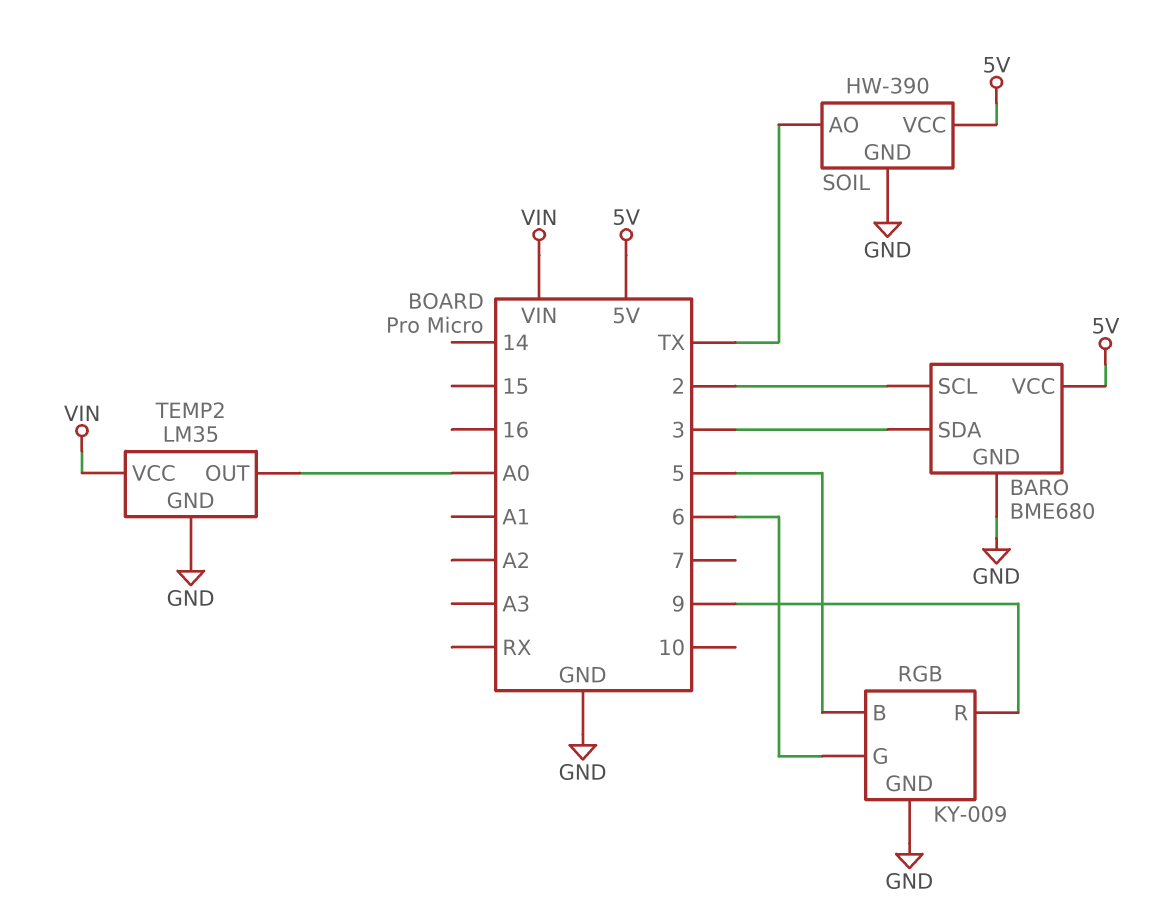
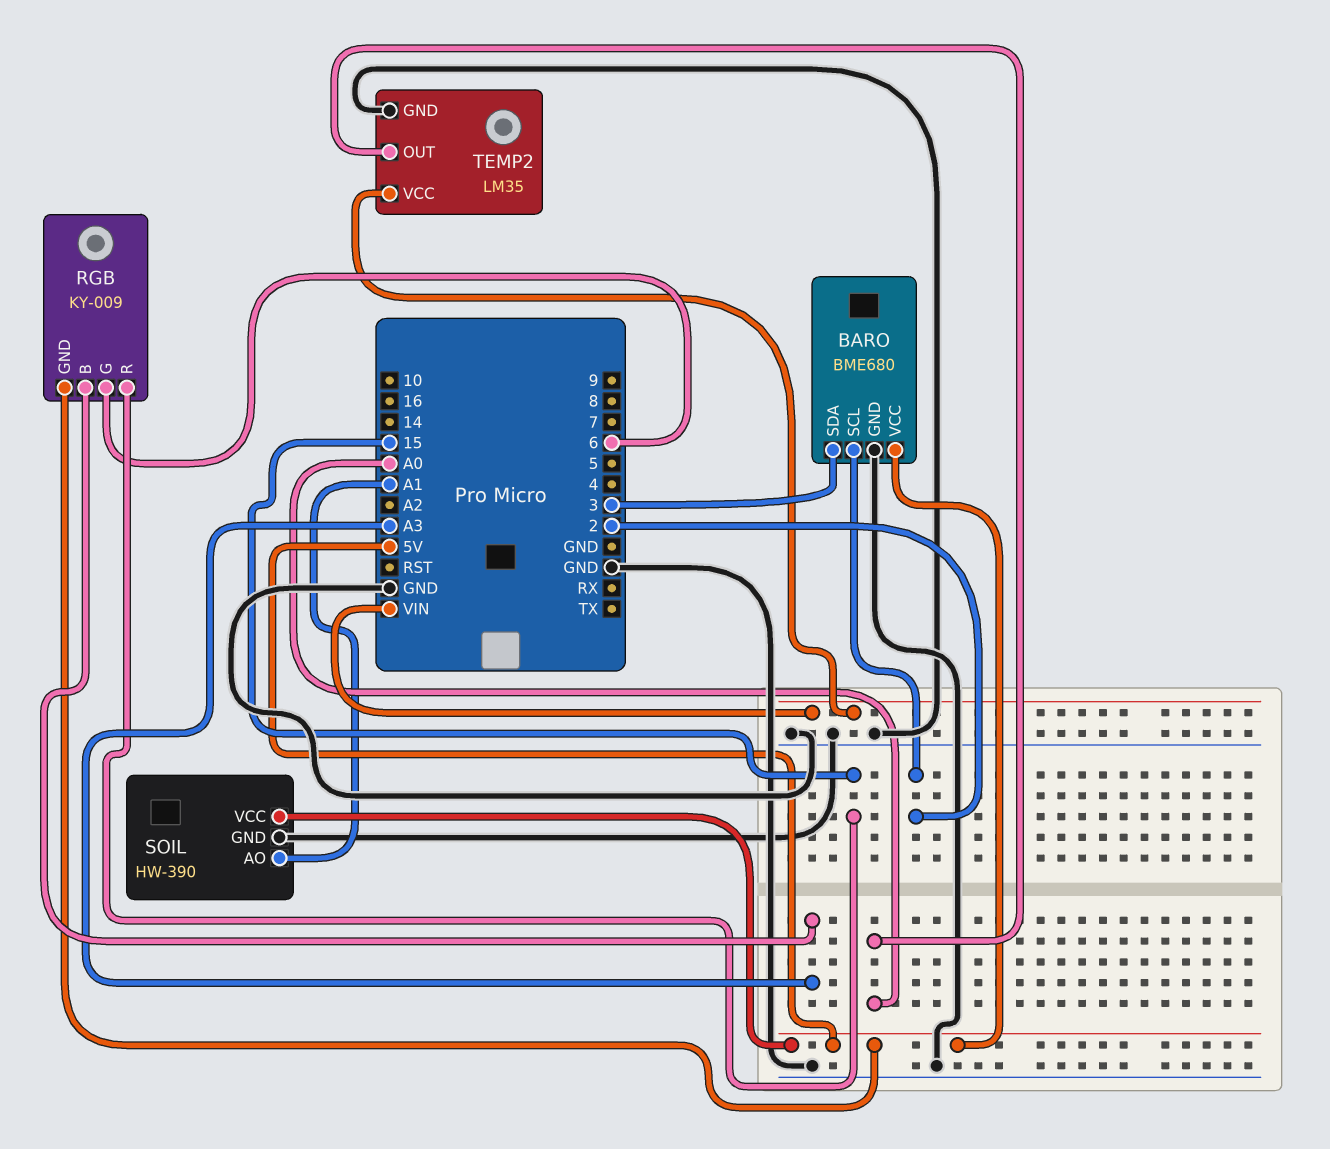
RGB pin B: 5 -> A3
RGB pin GND: GND -> 5V
RGB pin R: 9 -> 15
SOIL pin AO: TX -> A1

